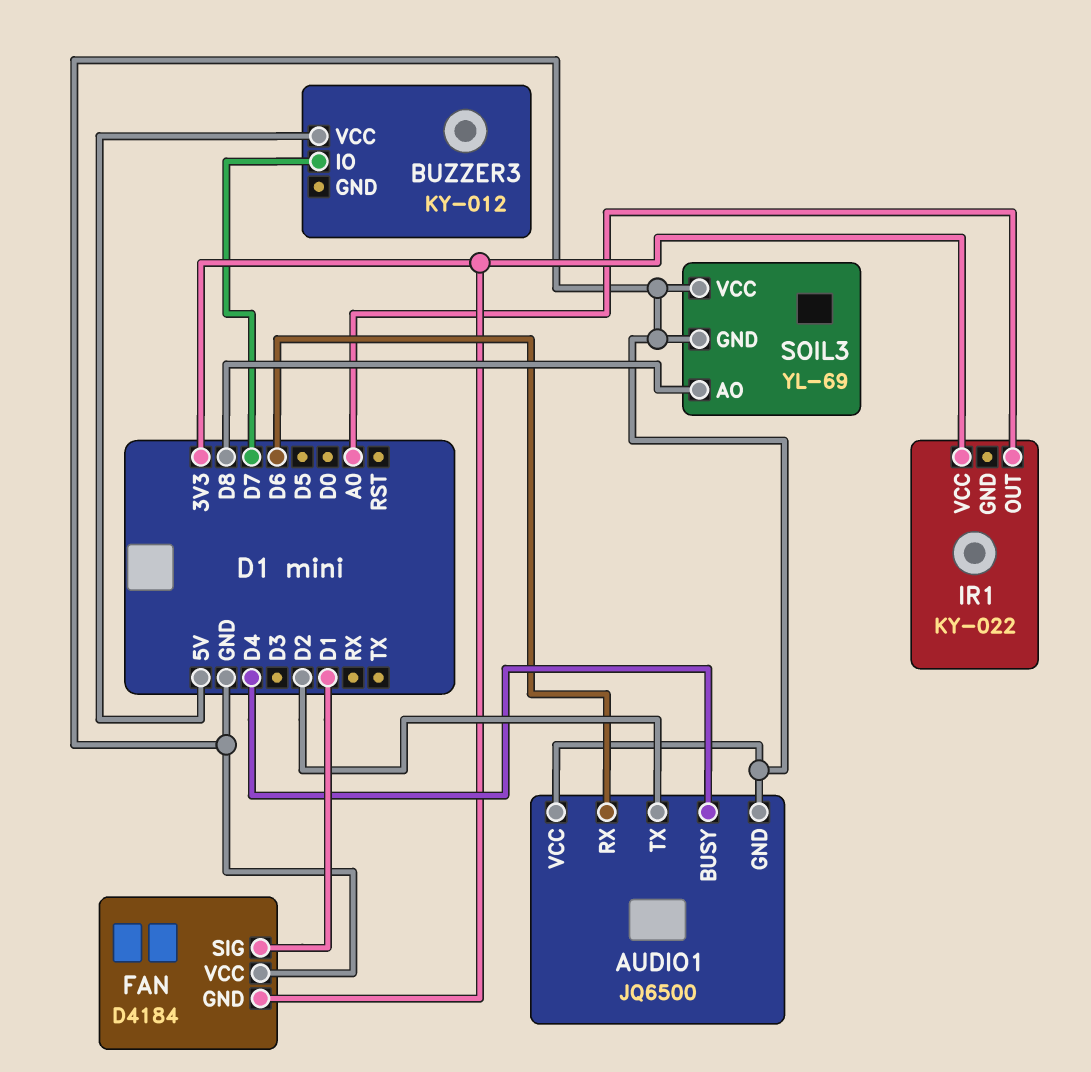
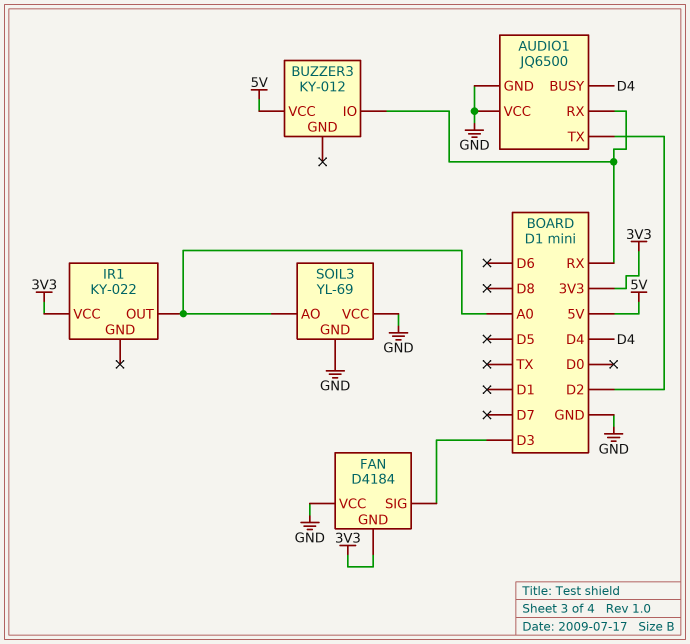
AUDIO1 pin RX: D6 -> RX
BUZZER3 pin IO: D7 -> RX
FAN pin SIG: D1 -> D3
SOIL3 pin AO: D8 -> A0

